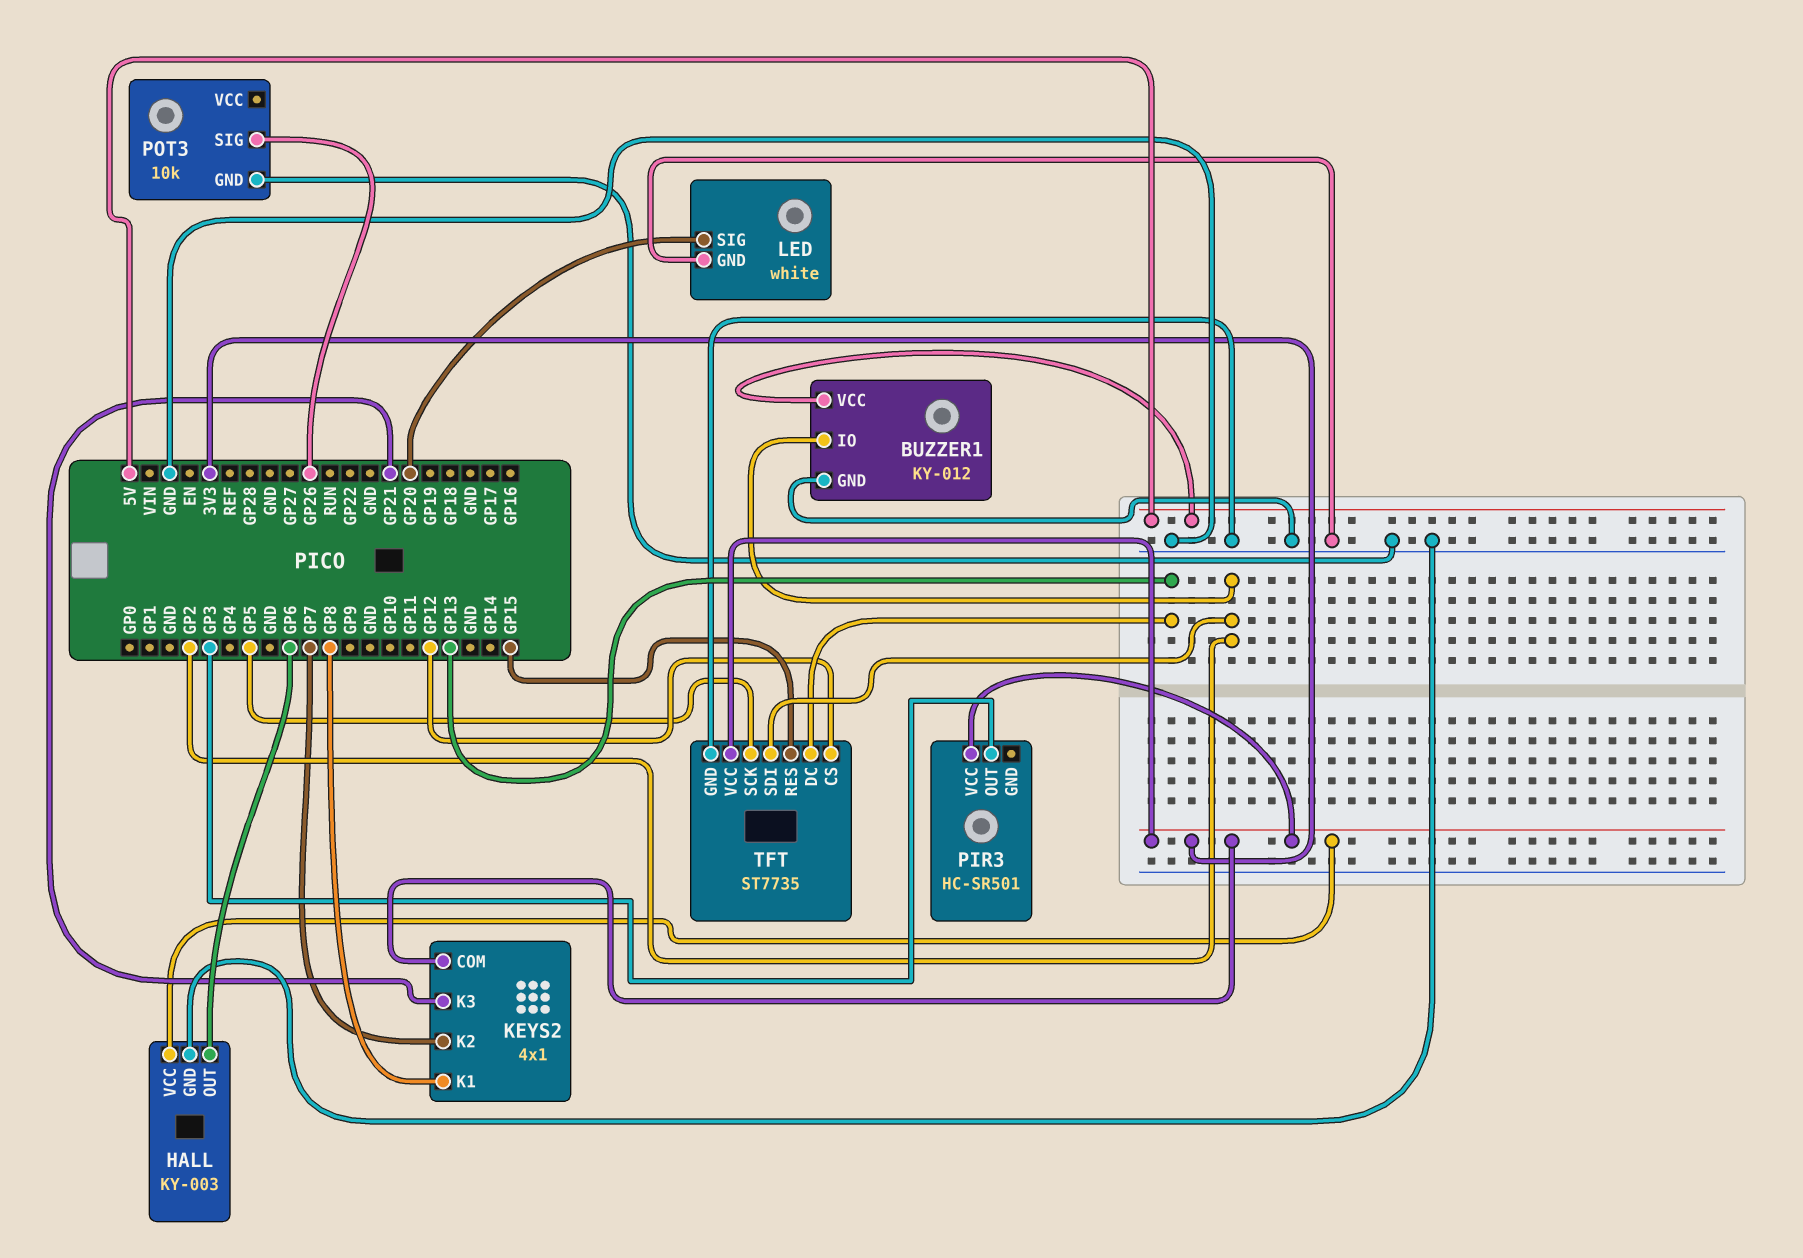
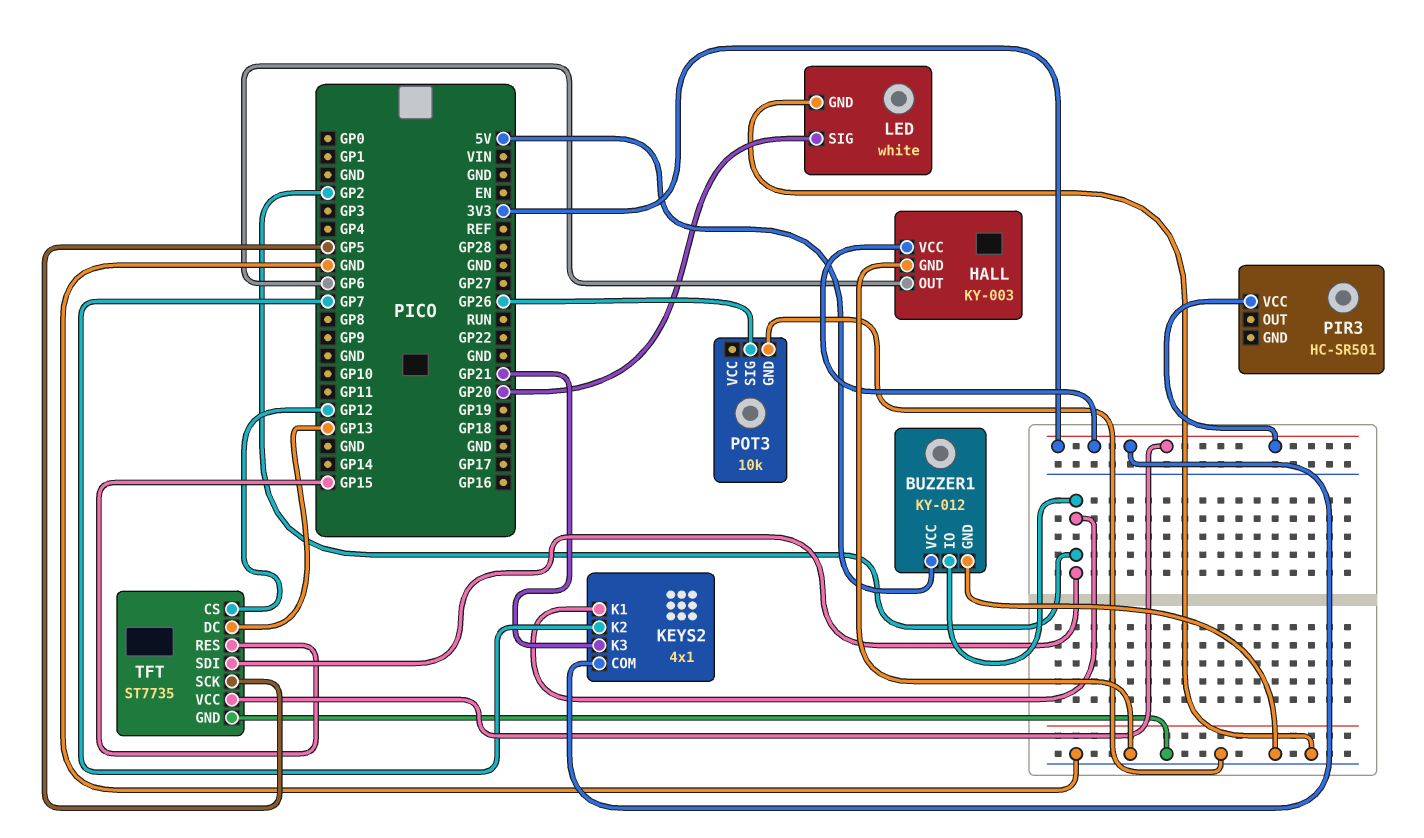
KEYS2 pin K1: GP8 -> GP2
PIR3 pin OUT: GP3 -> none

